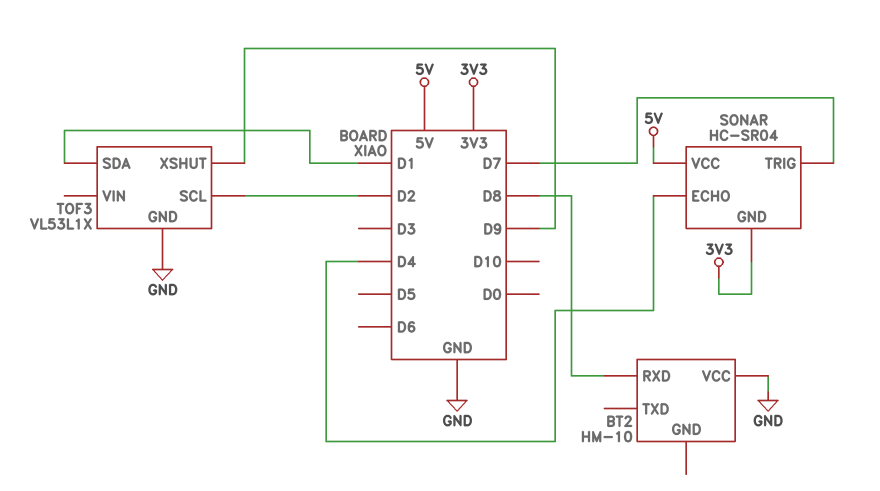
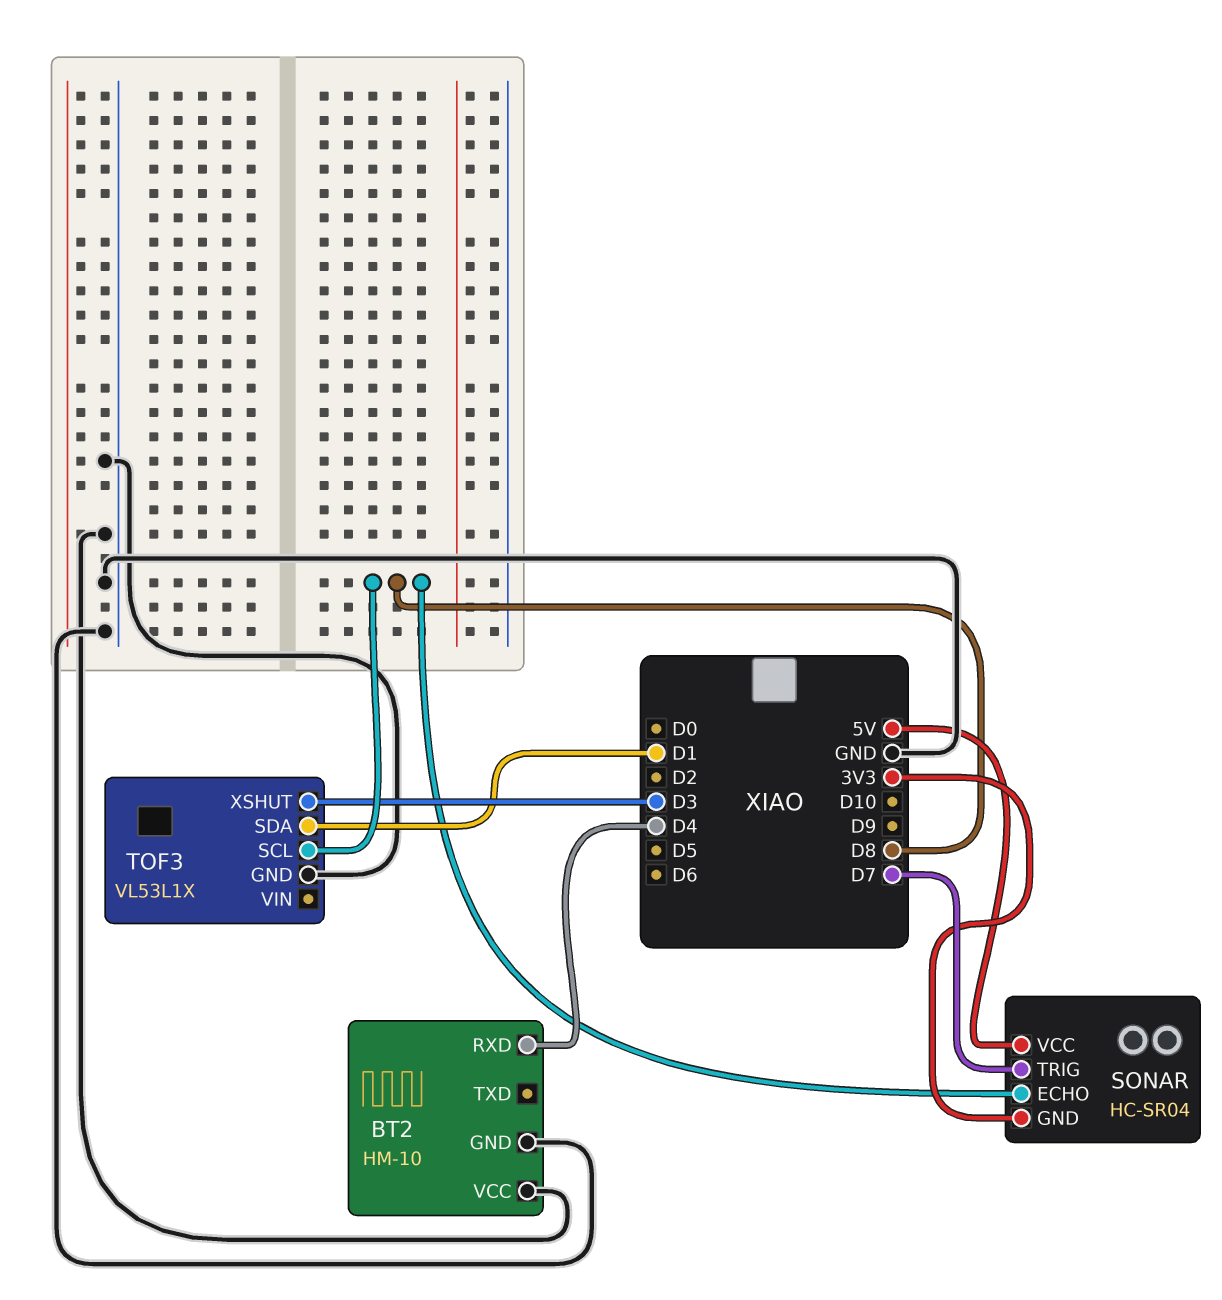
BT2 pin GND: none -> GND
BT2 pin RXD: D8 -> D4
SONAR pin ECHO: D4 -> D8
TOF3 pin SCL: D2 -> D8
TOF3 pin XSHUT: D9 -> D3

